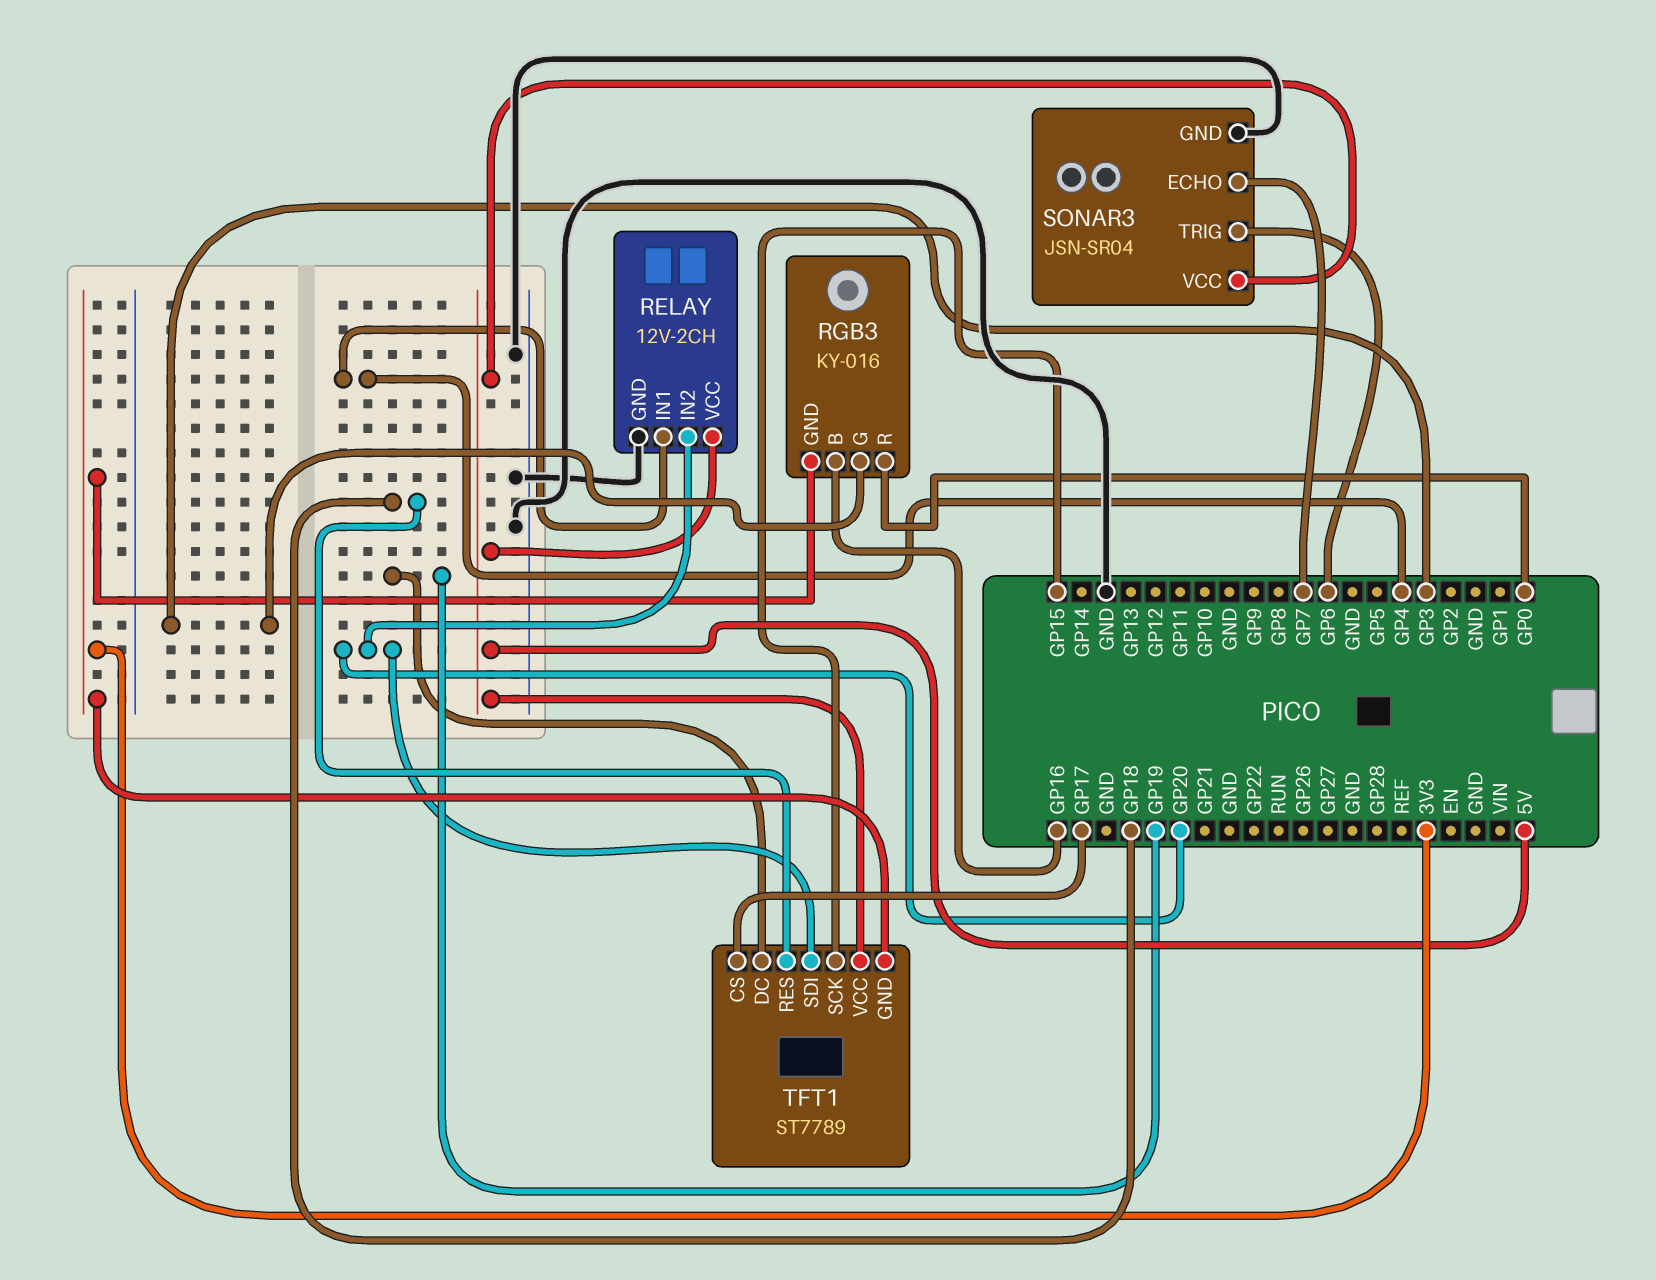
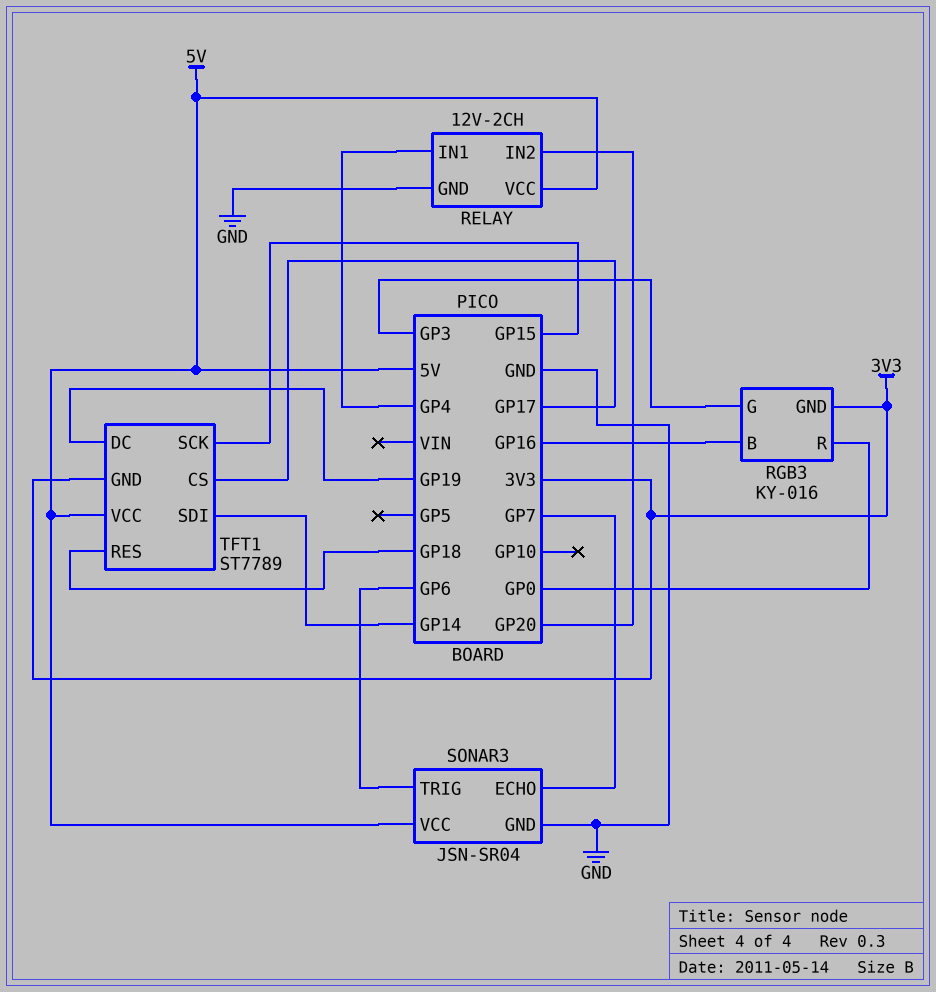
TFT1 pin SDI: GP20 -> GP14

